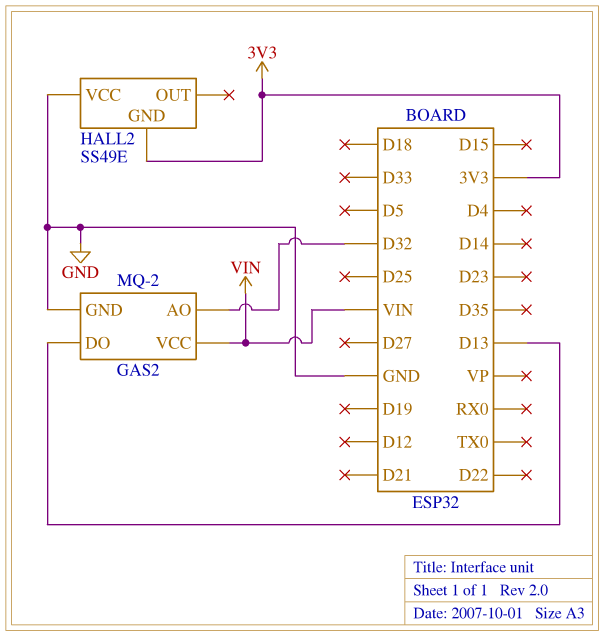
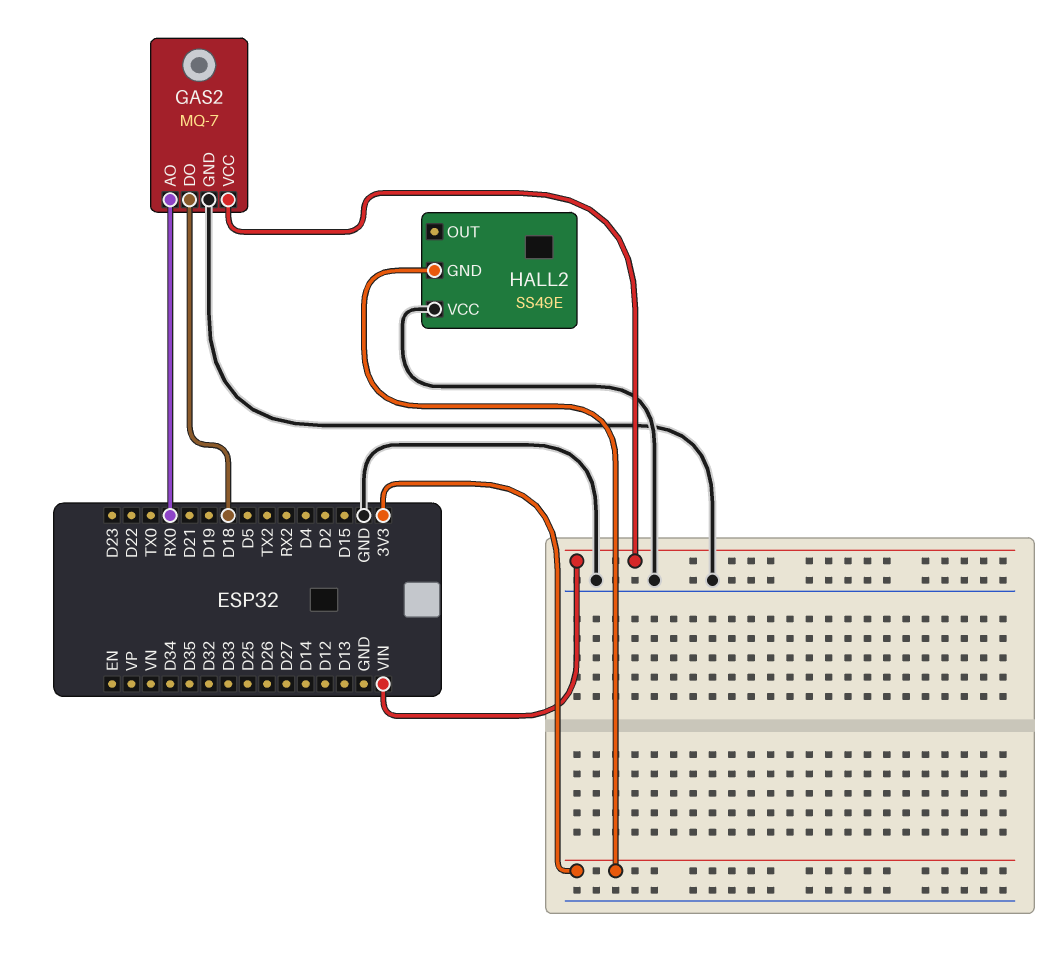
GAS2: MQ-2 -> MQ-7
GAS2 pin AO: D32 -> RX0
GAS2 pin DO: D13 -> D18

